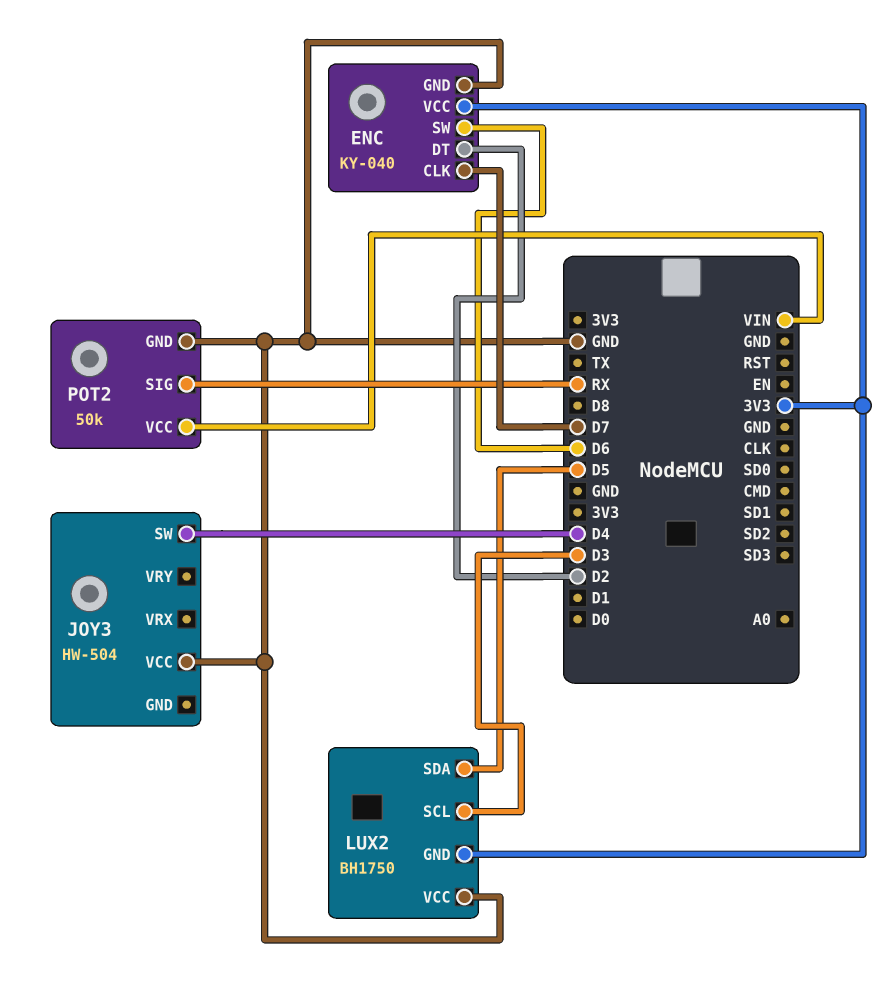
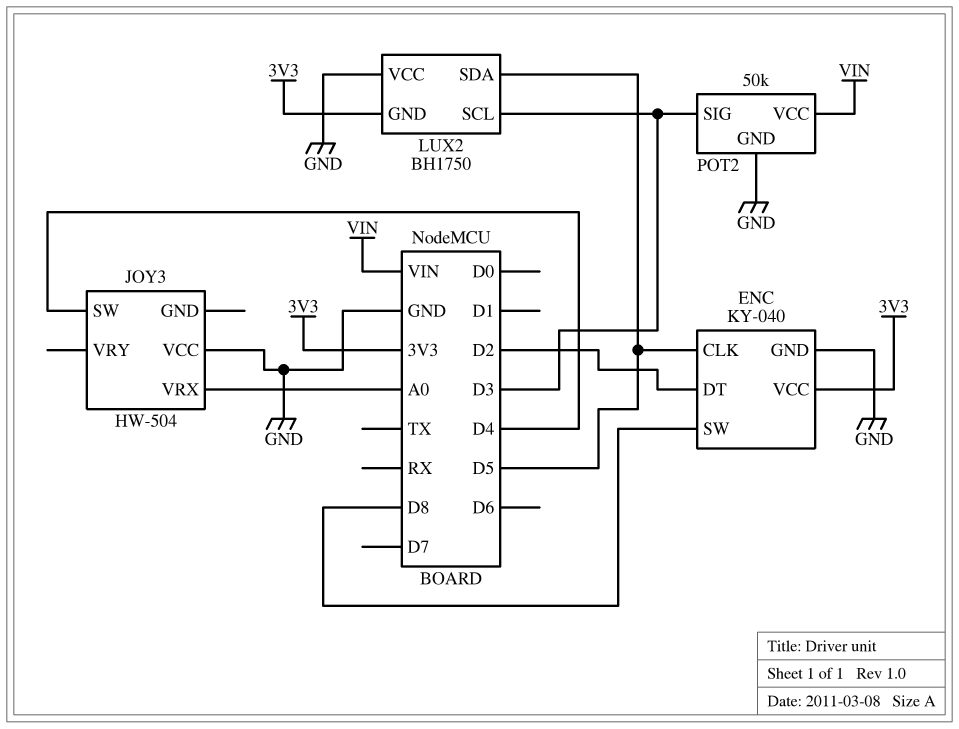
ENC pin CLK: D7 -> D5
ENC pin SW: D6 -> D8
JOY3 pin VRX: none -> A0
POT2 pin SIG: RX -> D3

